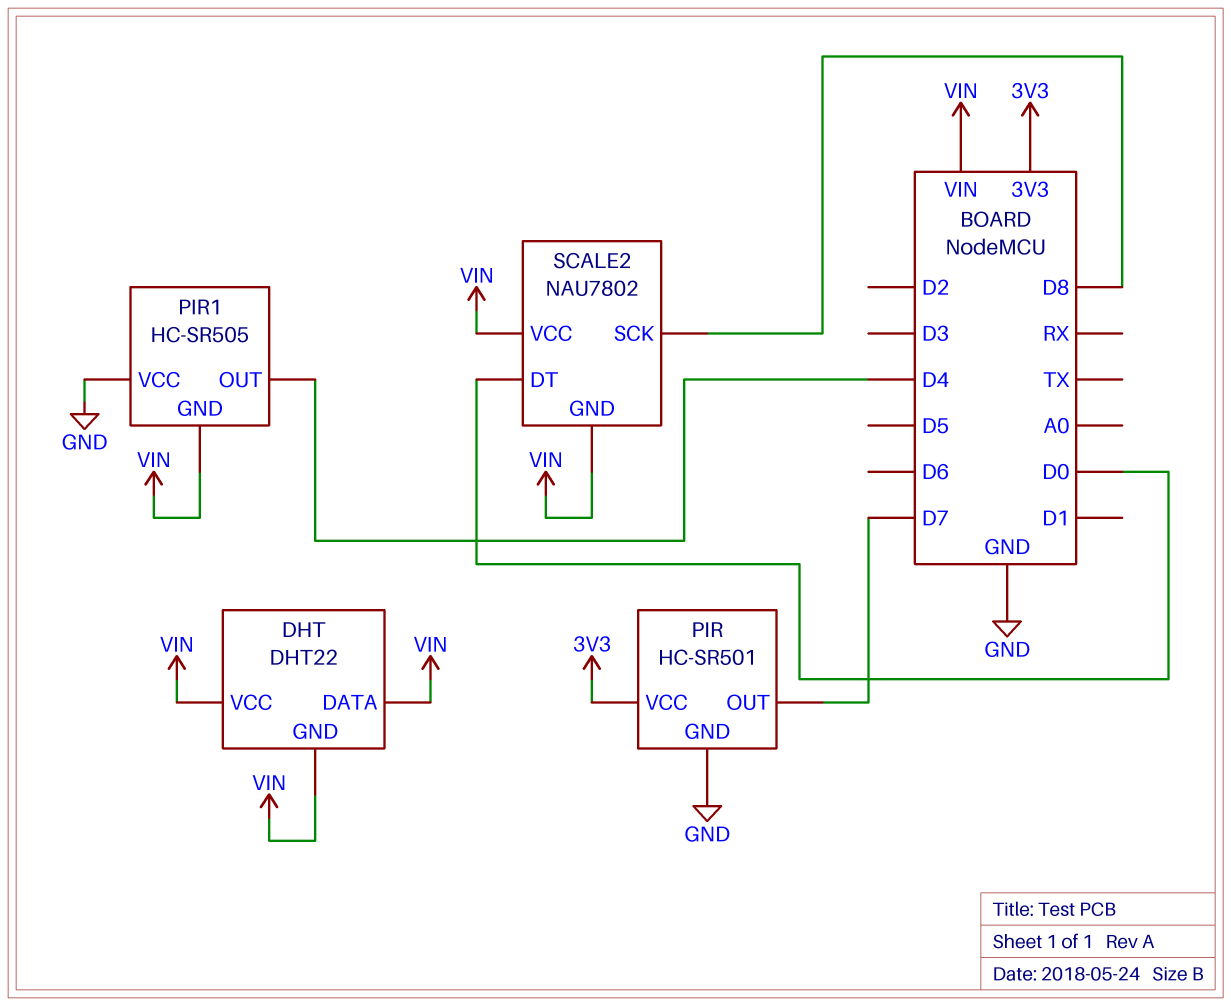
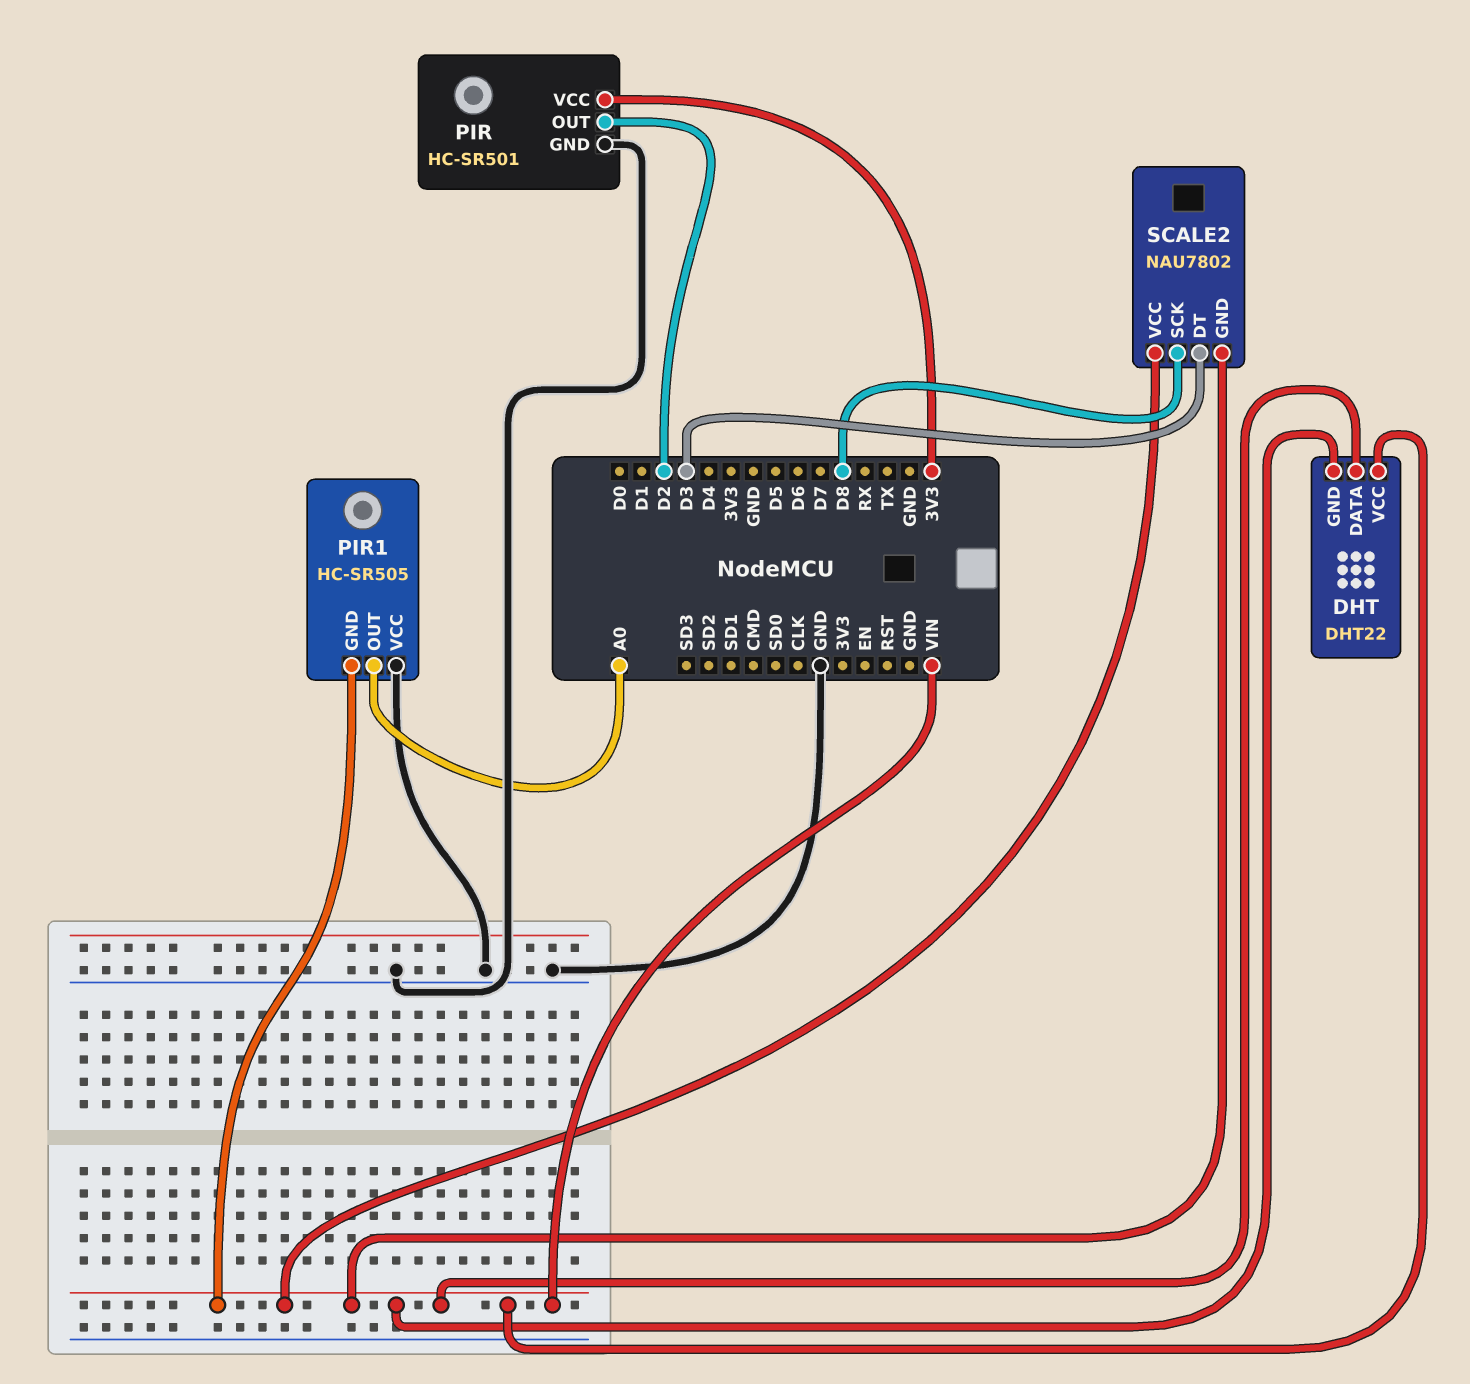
PIR pin OUT: D7 -> D2
PIR1 pin OUT: D4 -> A0
SCALE2 pin DT: D0 -> D3

